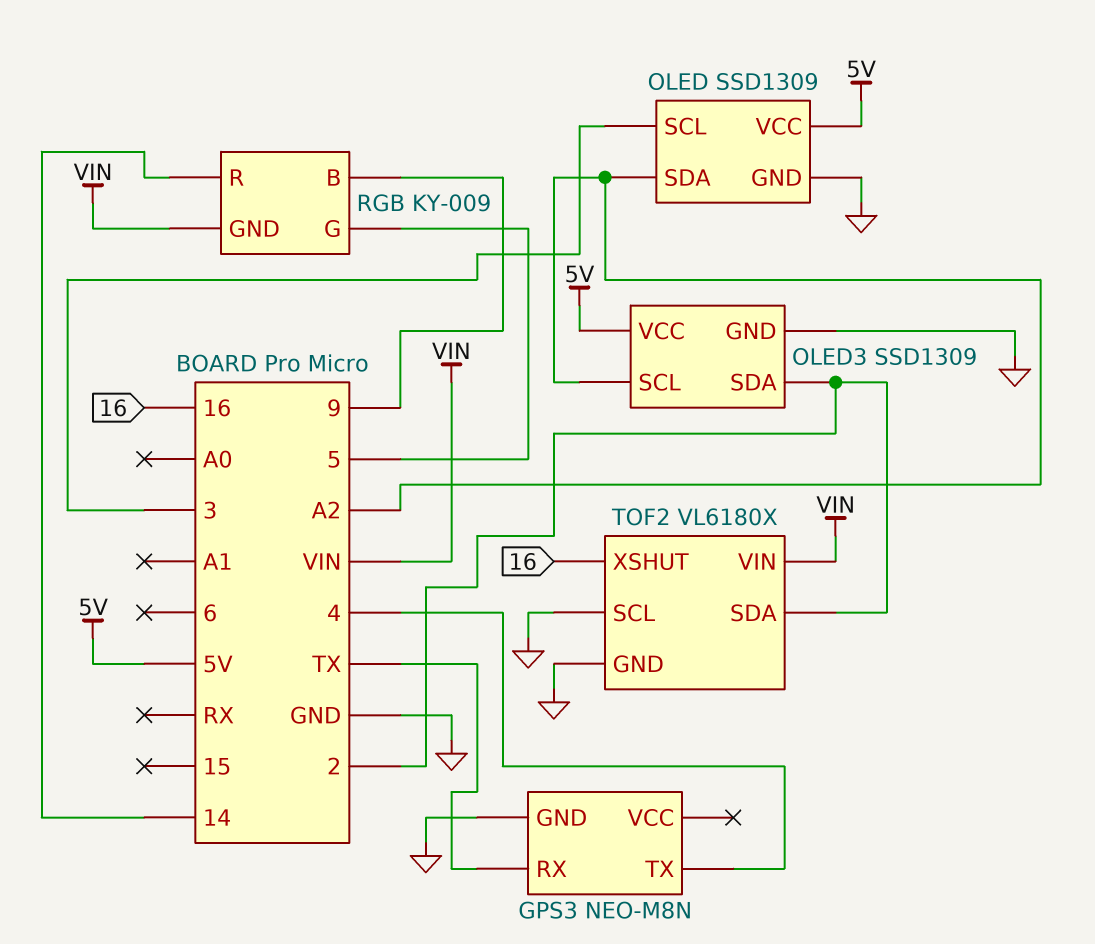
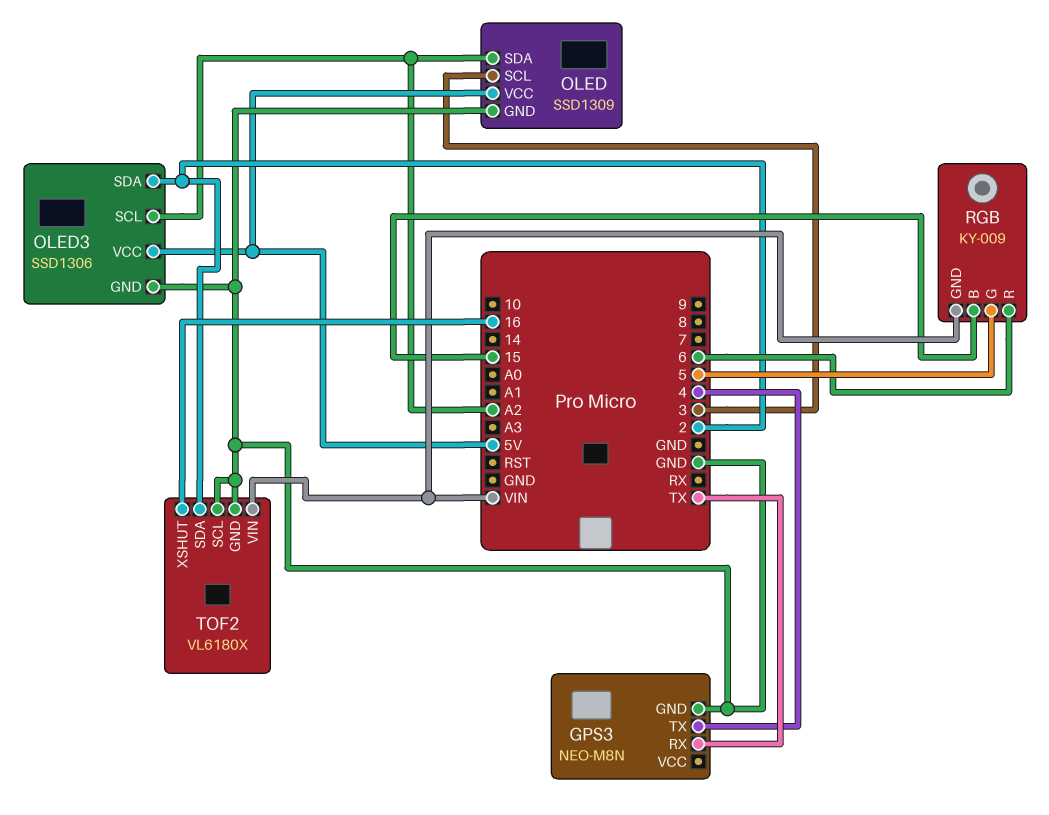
OLED3: SSD1309 -> SSD1306
RGB pin B: 9 -> 15
RGB pin R: 14 -> 6

